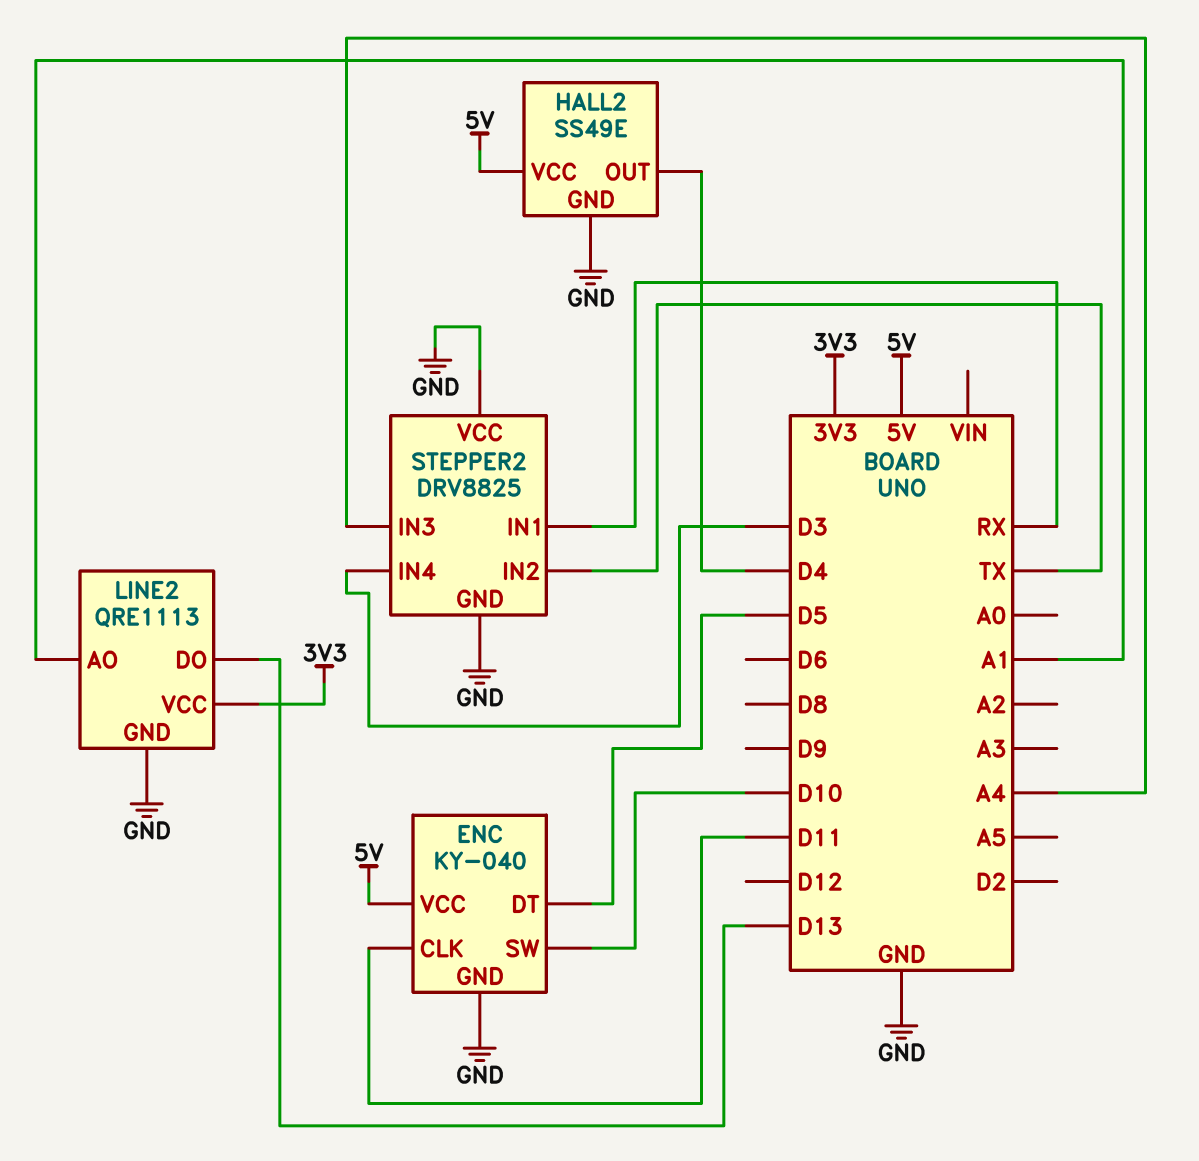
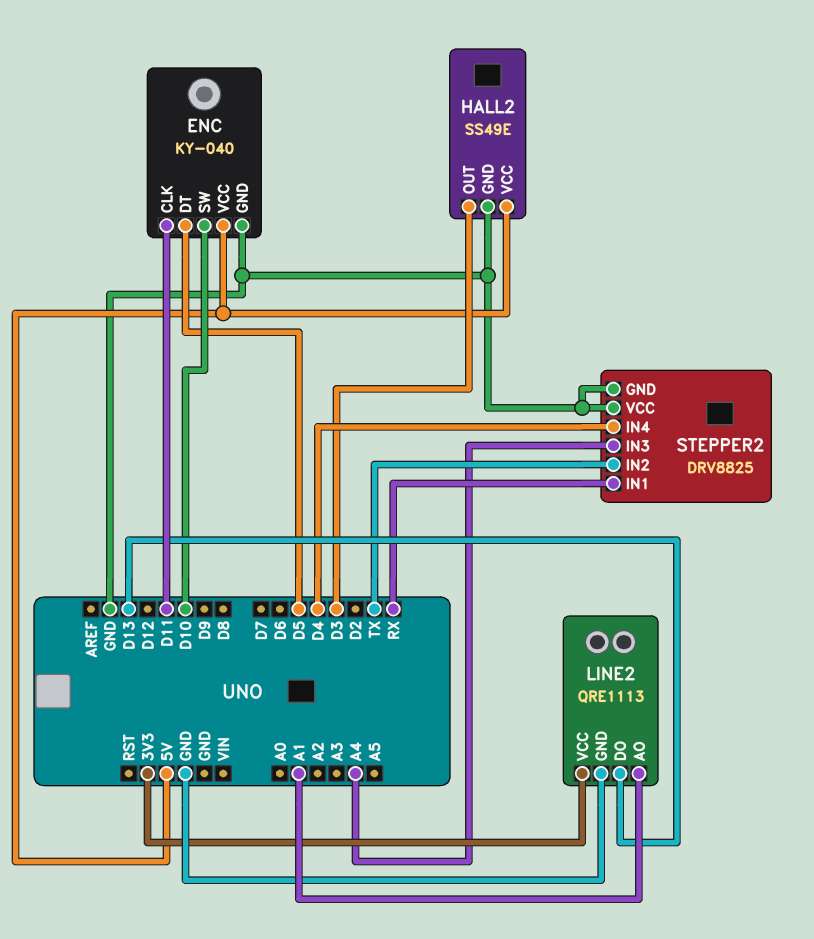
HALL2 pin OUT: D4 -> D3
STEPPER2 pin IN4: D3 -> D4

